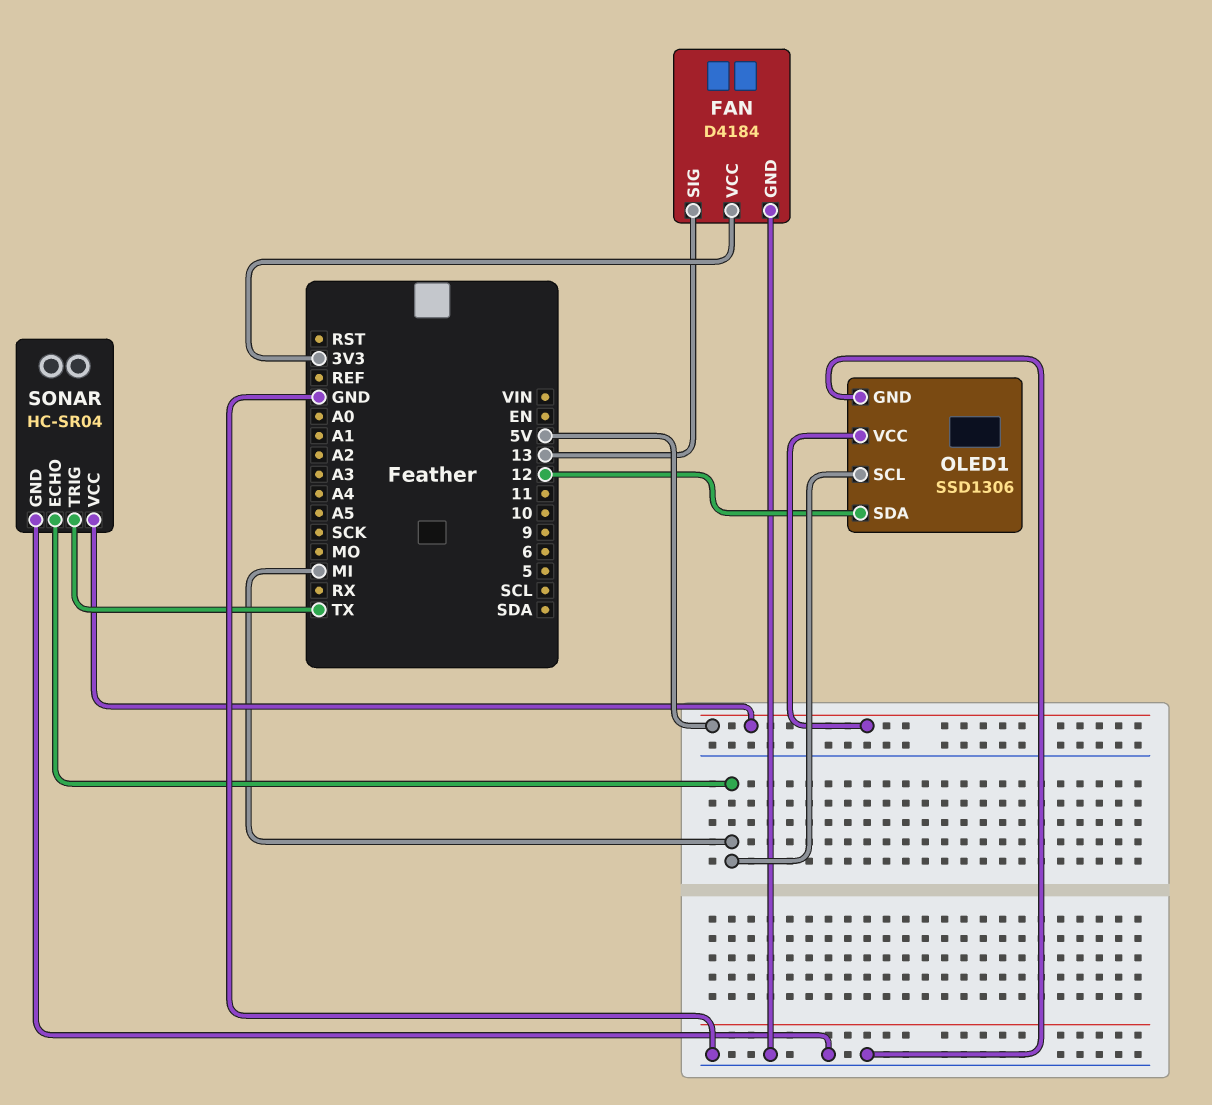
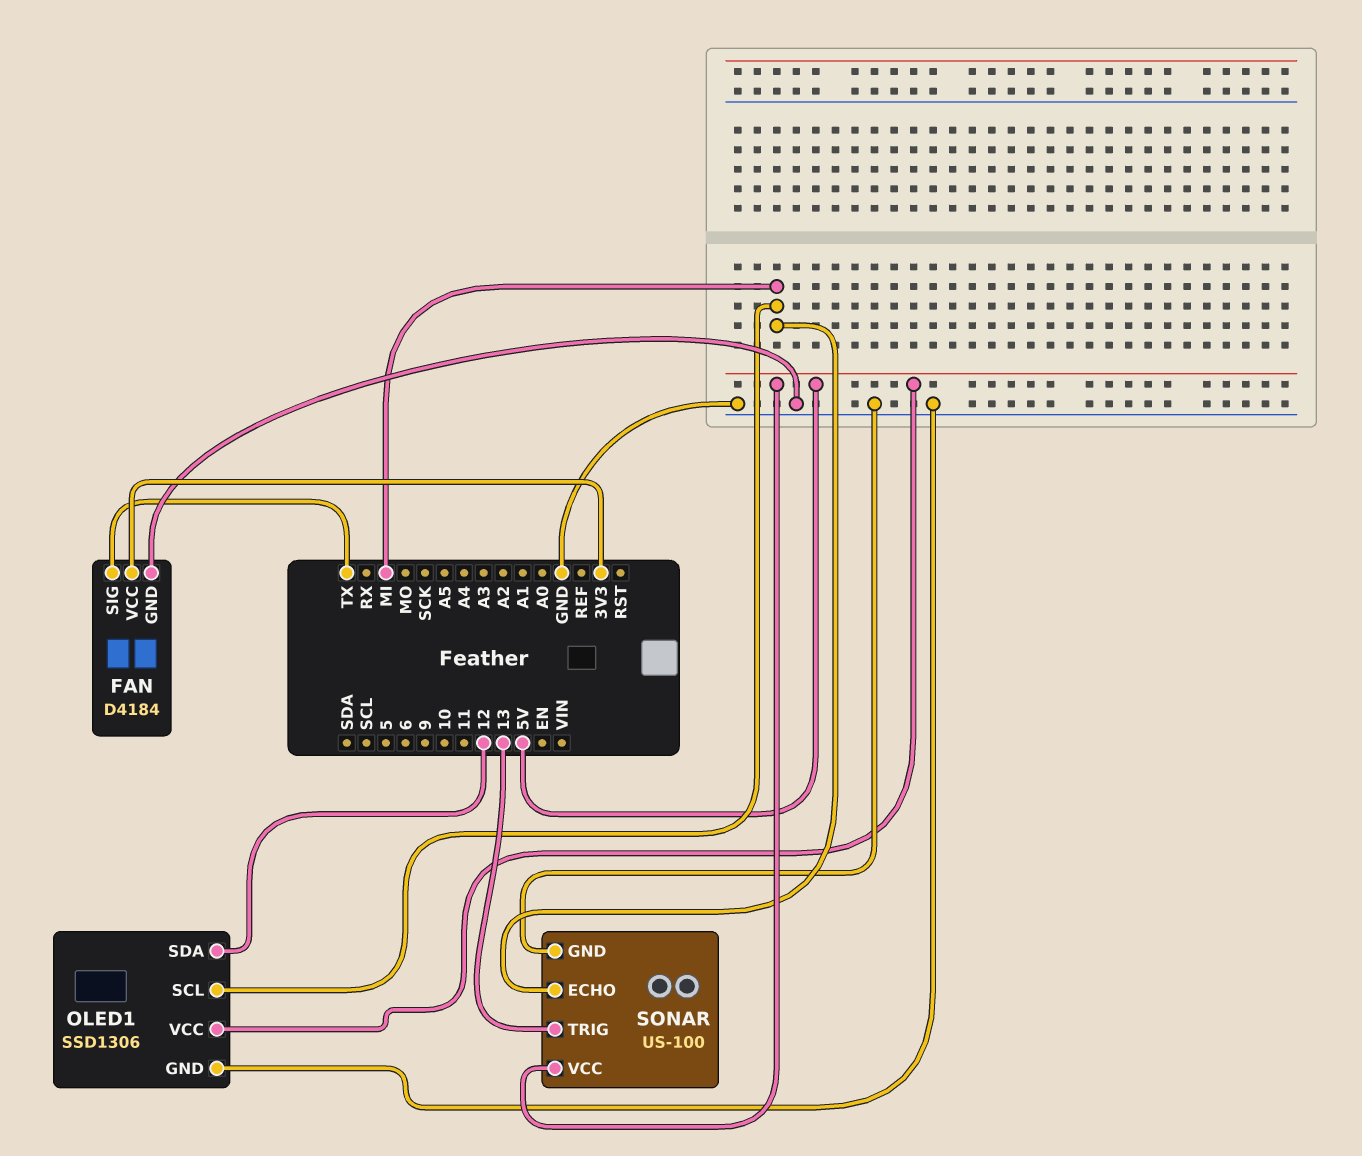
FAN pin SIG: 13 -> TX
SONAR: HC-SR04 -> US-100
SONAR pin TRIG: TX -> 13

